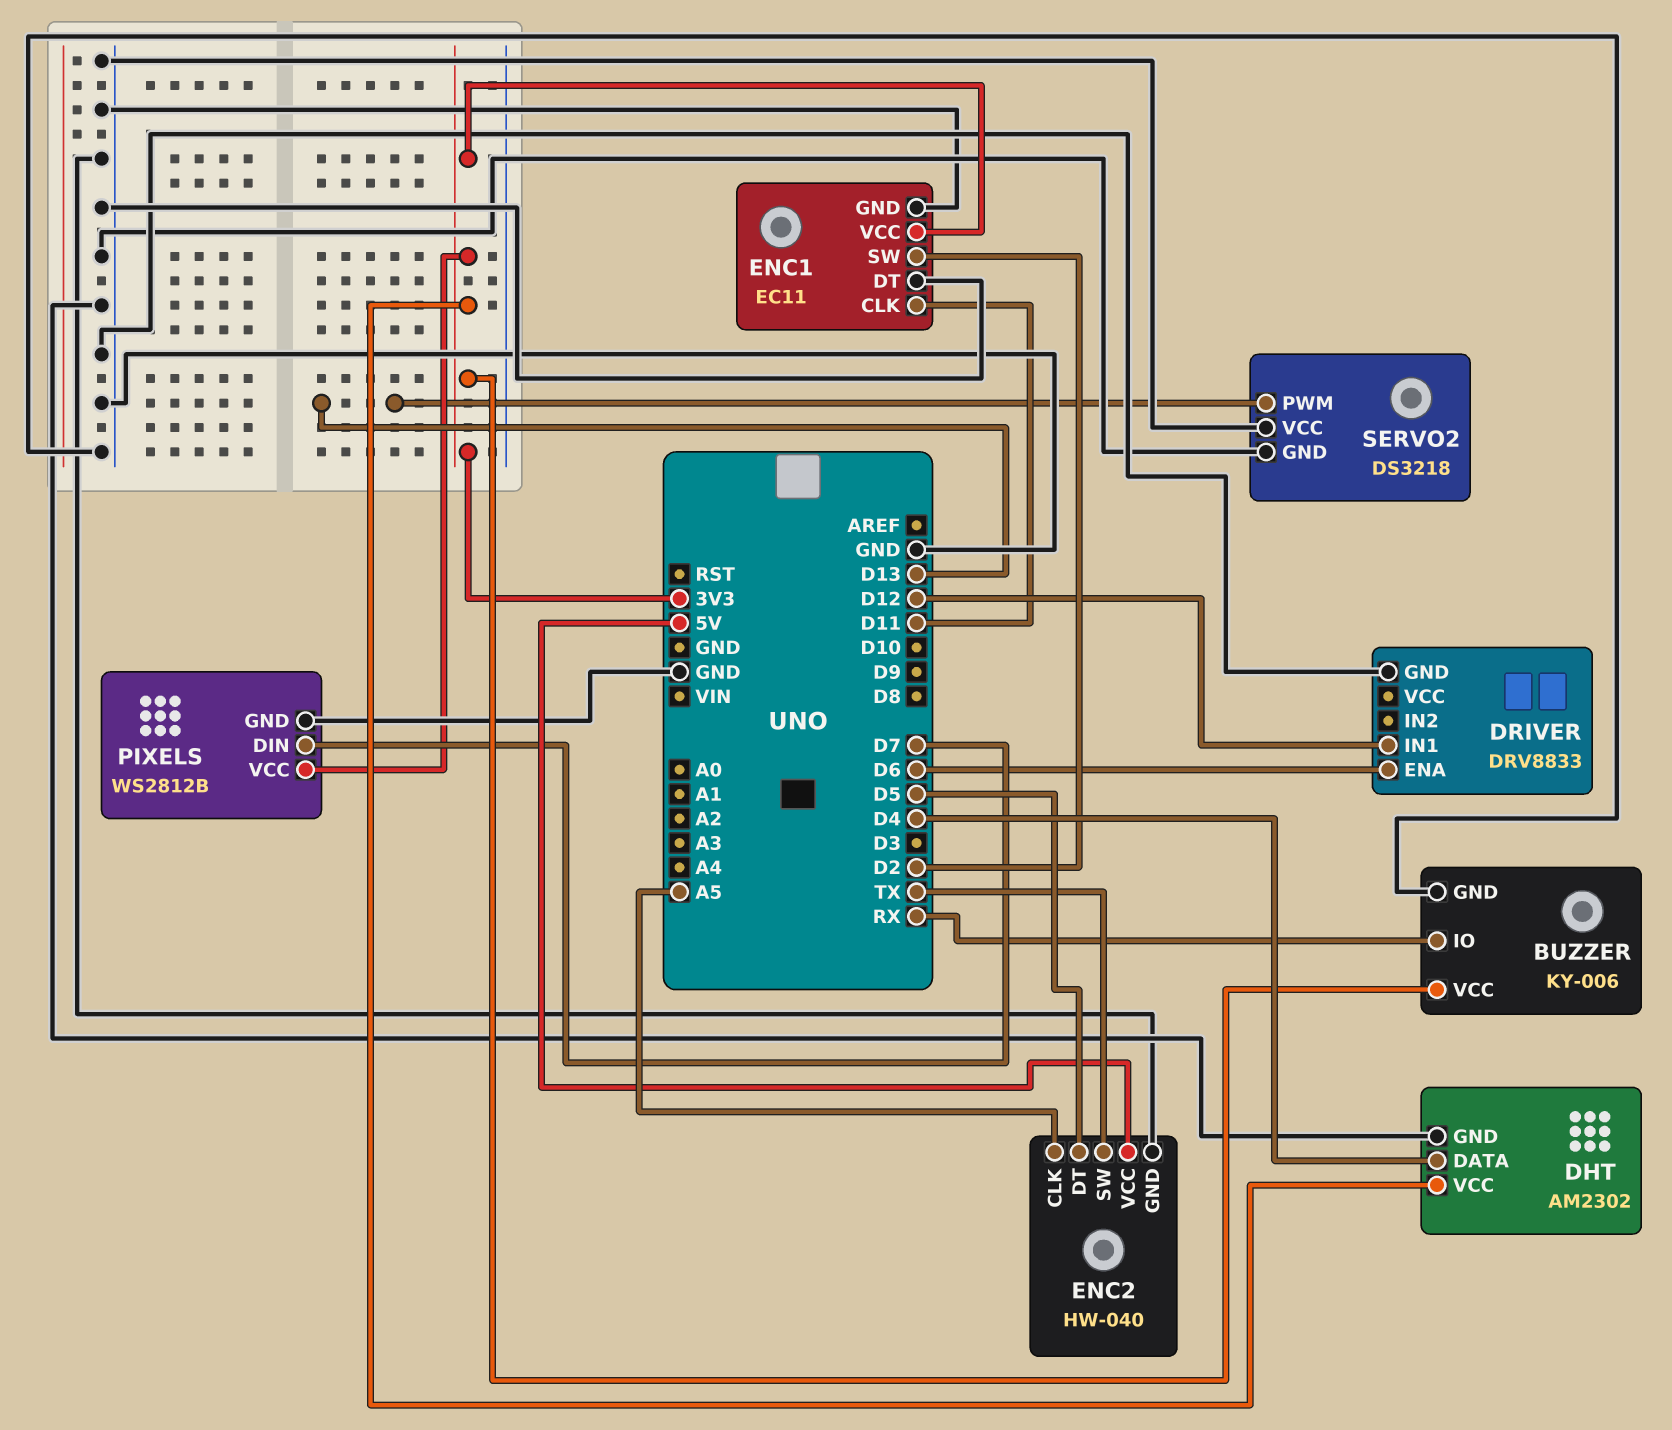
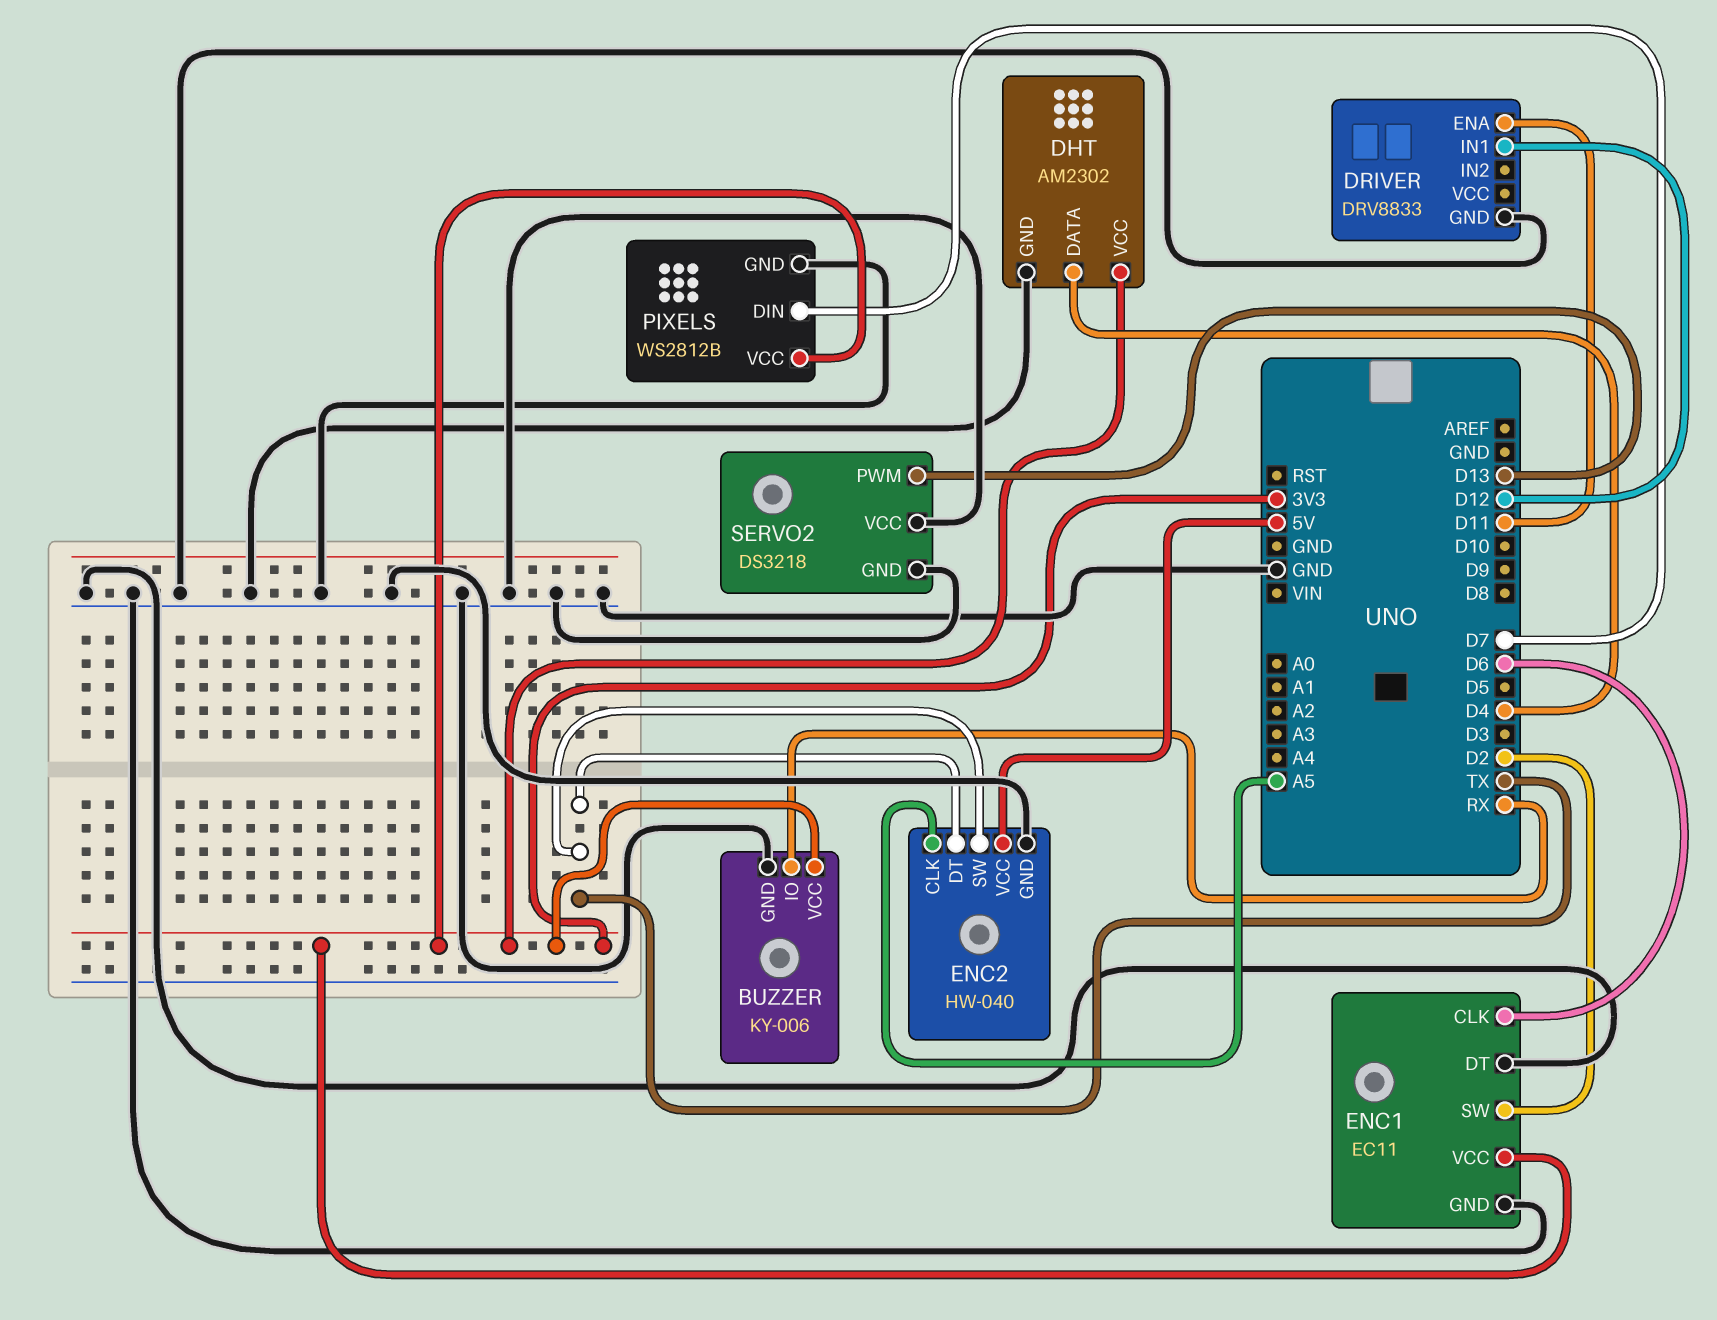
DRIVER pin ENA: D6 -> D11
ENC1 pin CLK: D11 -> D6
ENC2 pin DT: D5 -> TX

